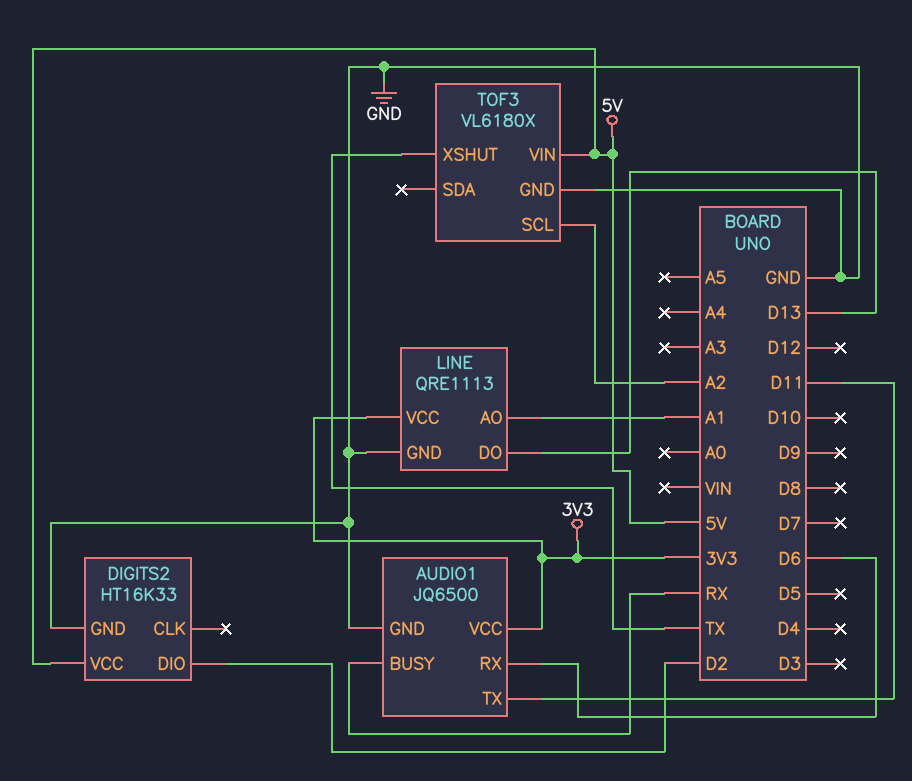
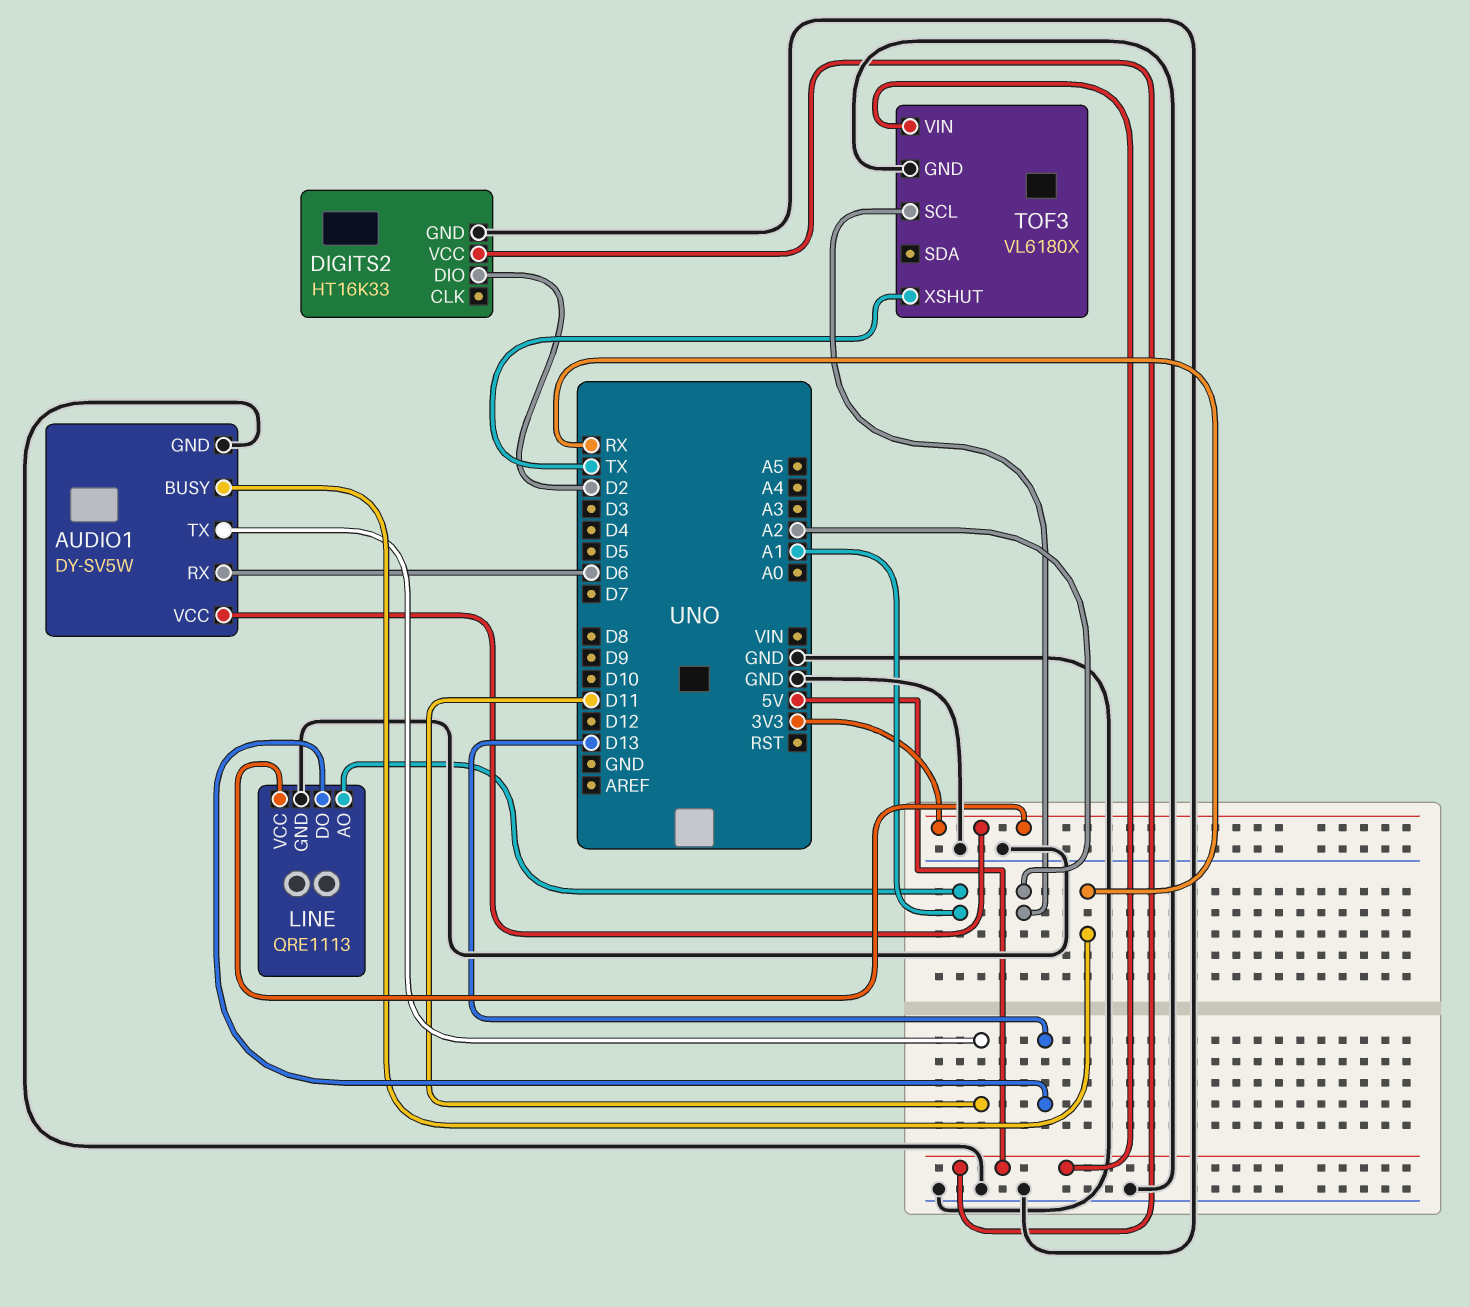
AUDIO1: JQ6500 -> DY-SV5W

